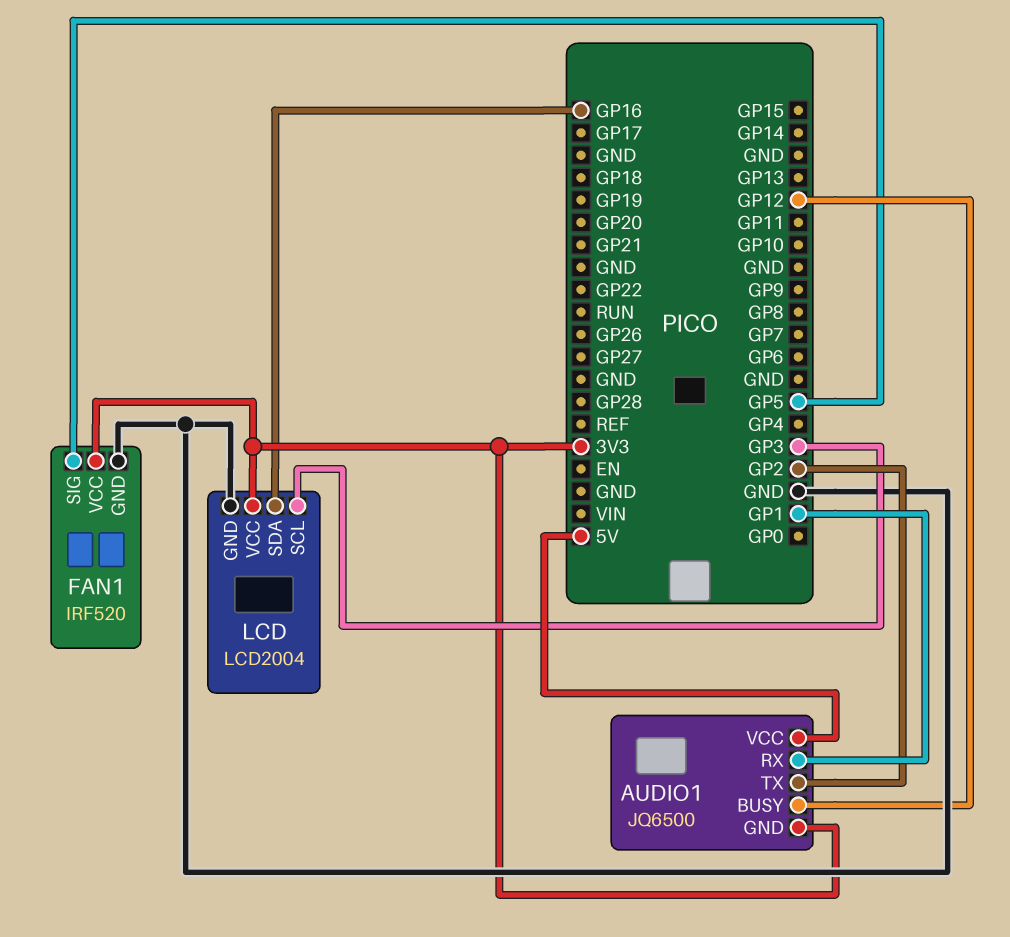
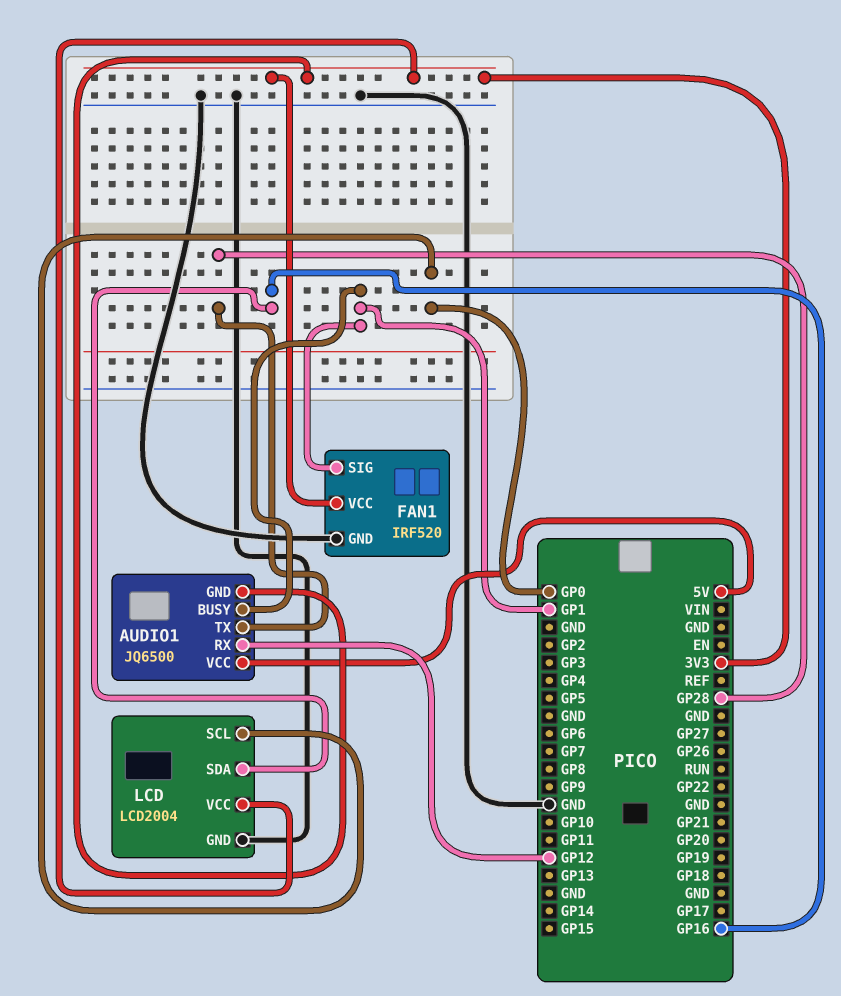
AUDIO1 pin BUSY: GP12 -> GP1
AUDIO1 pin RX: GP1 -> GP12
AUDIO1 pin TX: GP2 -> GP28
FAN1 pin SIG: GP5 -> GP1
LCD pin SCL: GP3 -> GP0

